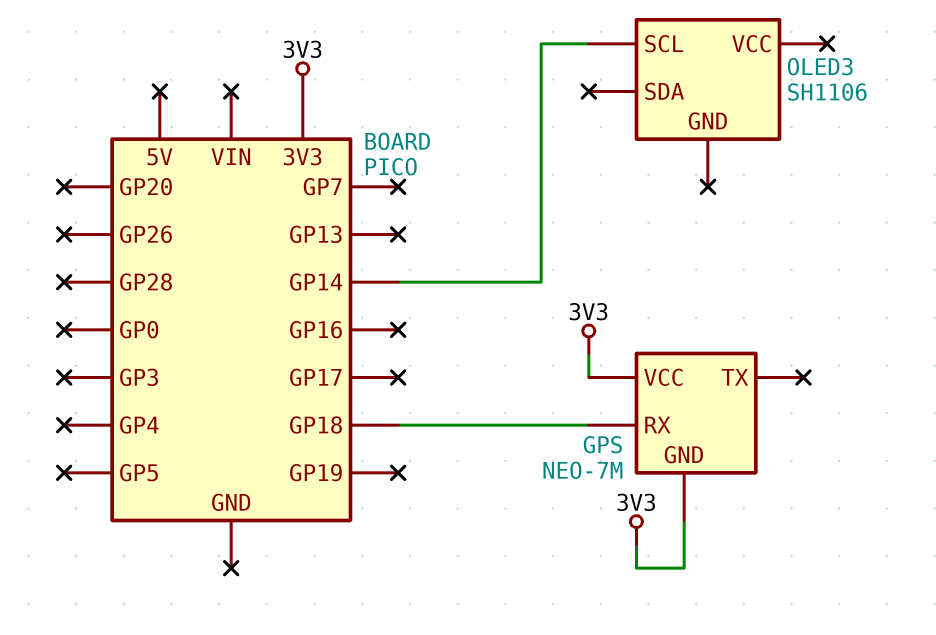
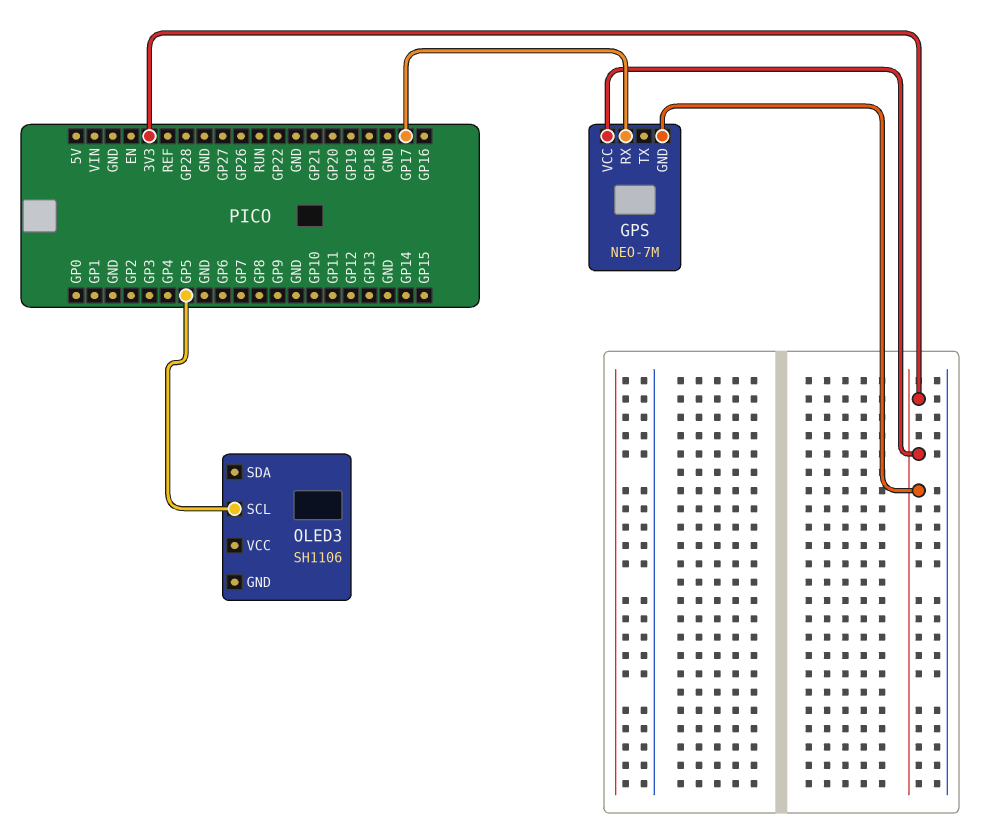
GPS pin RX: GP18 -> GP17
OLED3 pin SCL: GP14 -> GP5

